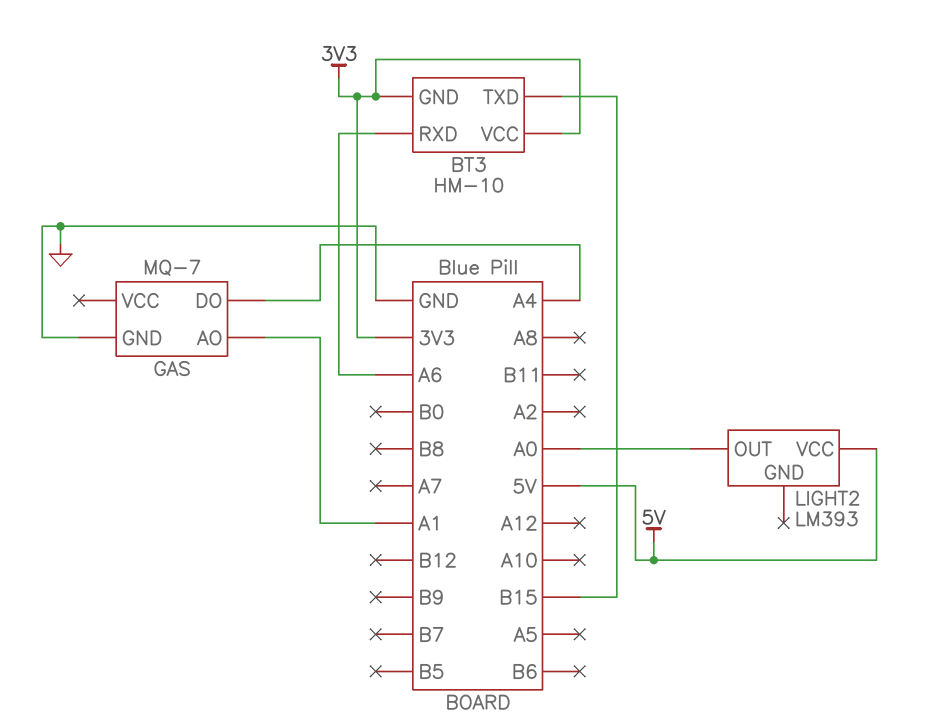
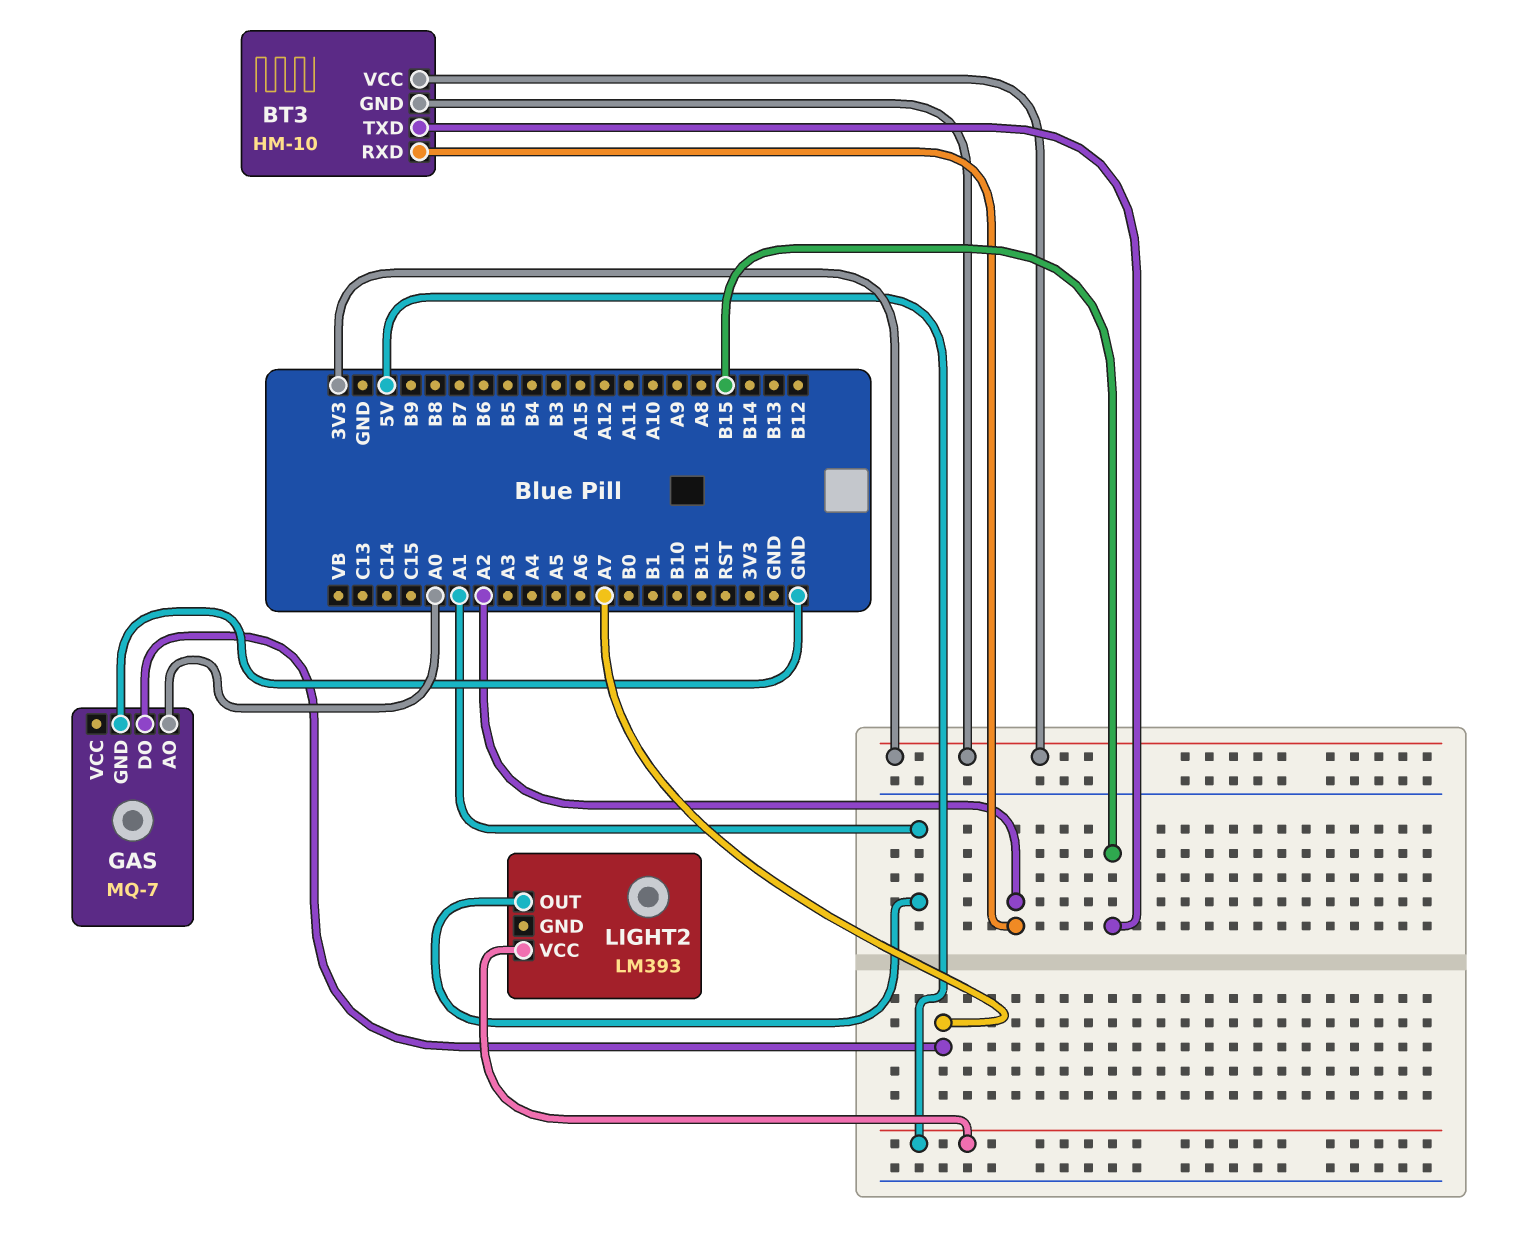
BT3 pin RXD: A6 -> A2
GAS pin AO: A1 -> A0
GAS pin DO: A4 -> A7
LIGHT2 pin OUT: A0 -> A1

